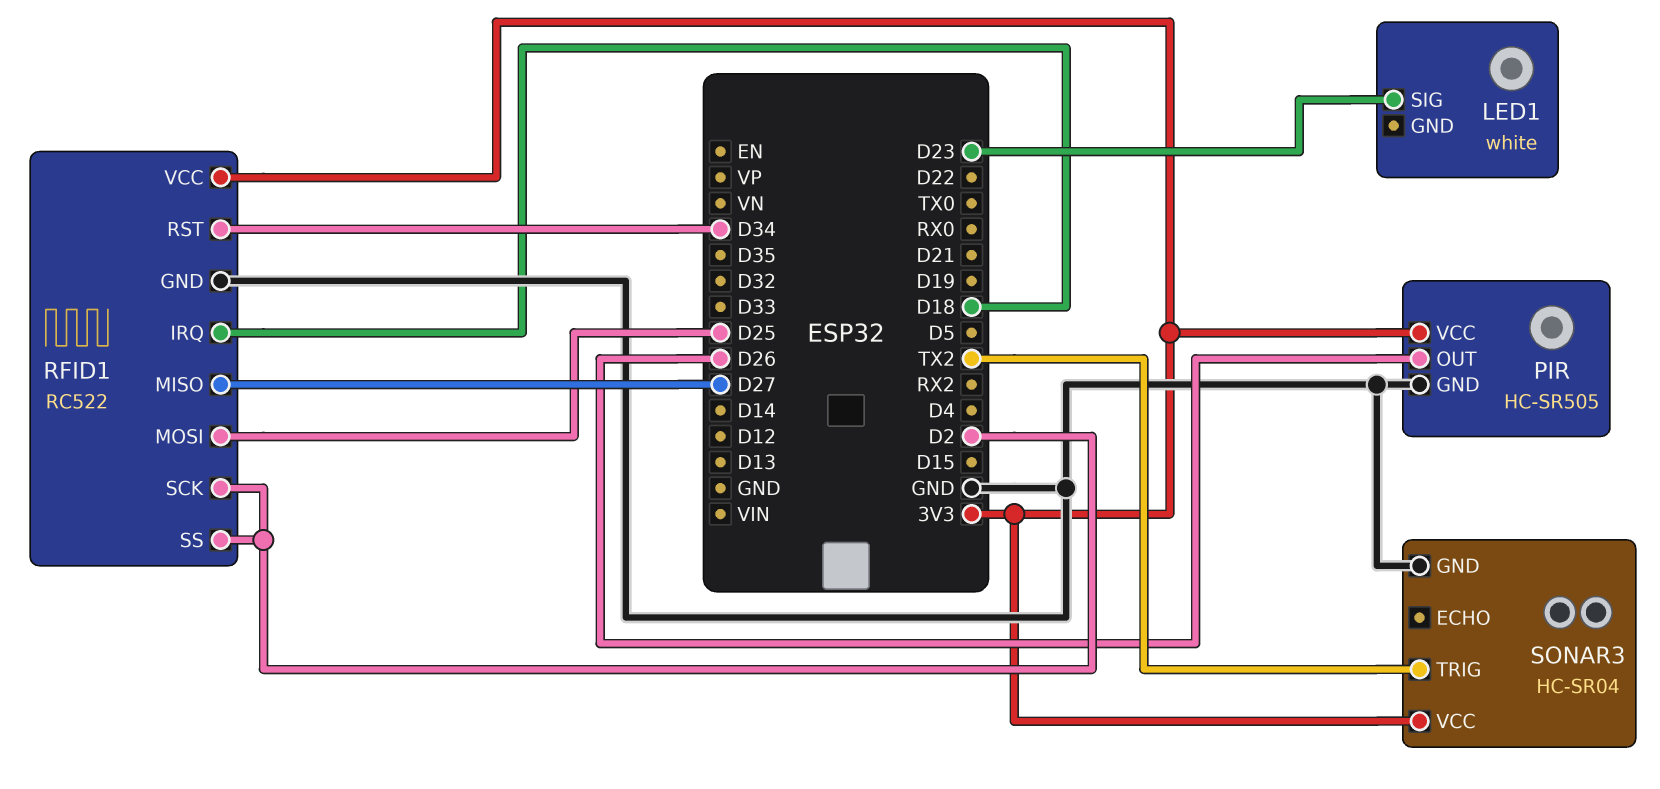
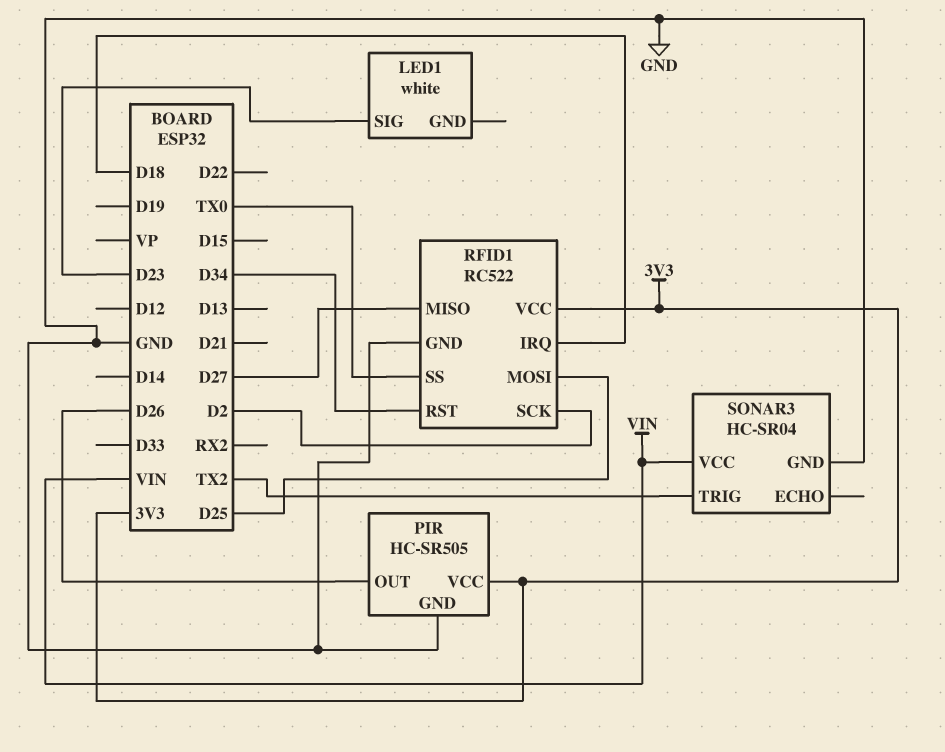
RFID1 pin SS: D2 -> TX0
SONAR3 pin VCC: 3V3 -> VIN

